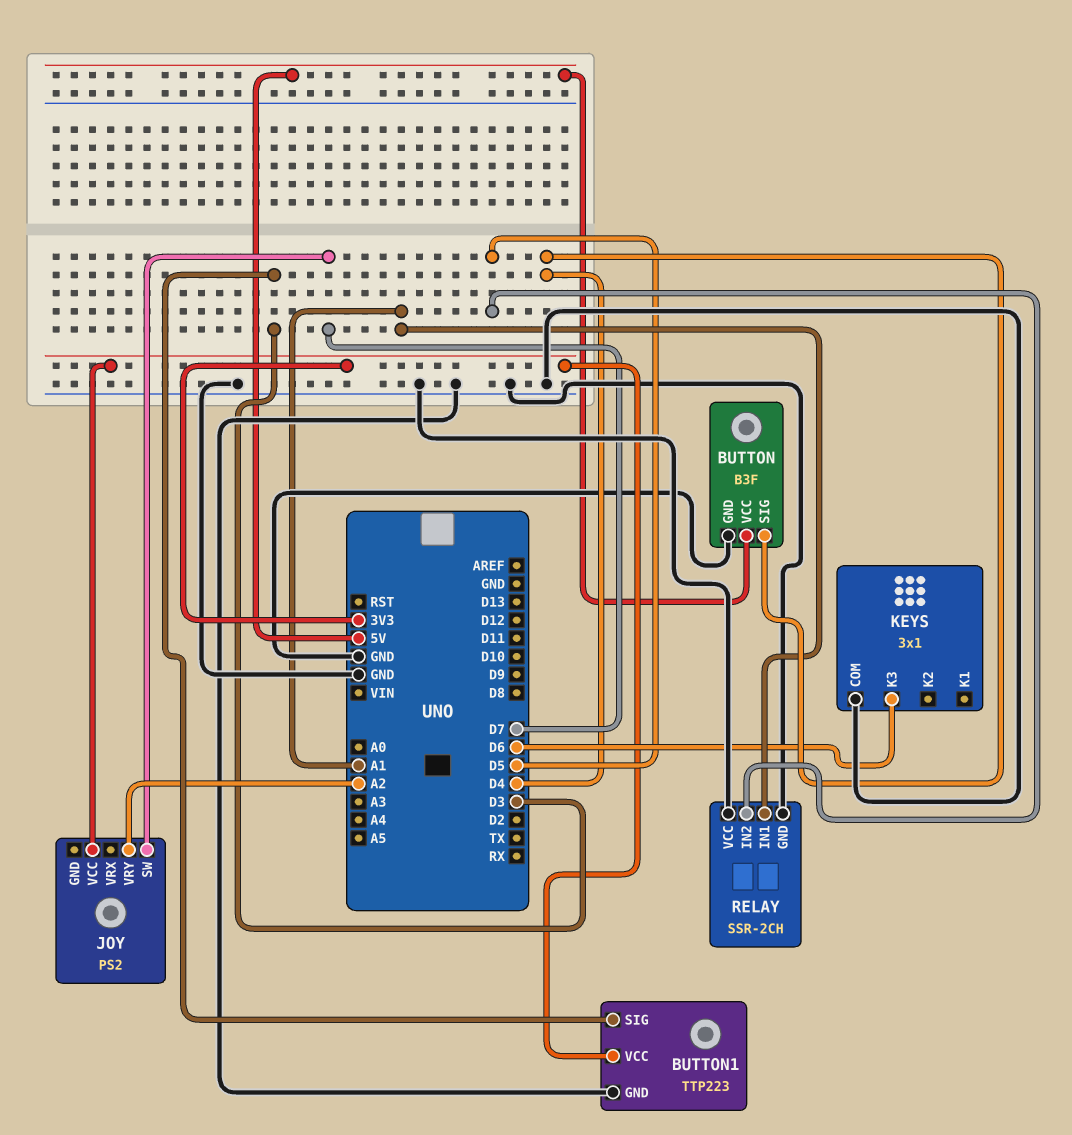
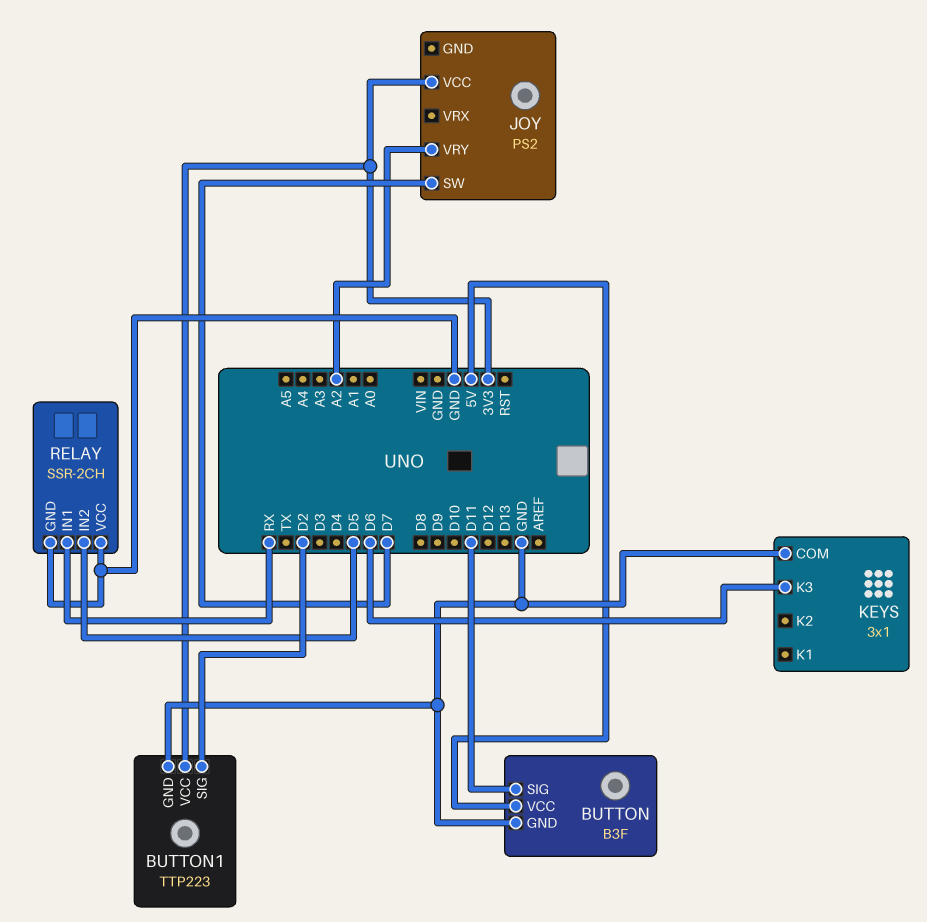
BUTTON pin SIG: D4 -> D11
BUTTON1 pin SIG: D3 -> D2
RELAY pin IN1: A1 -> RX

